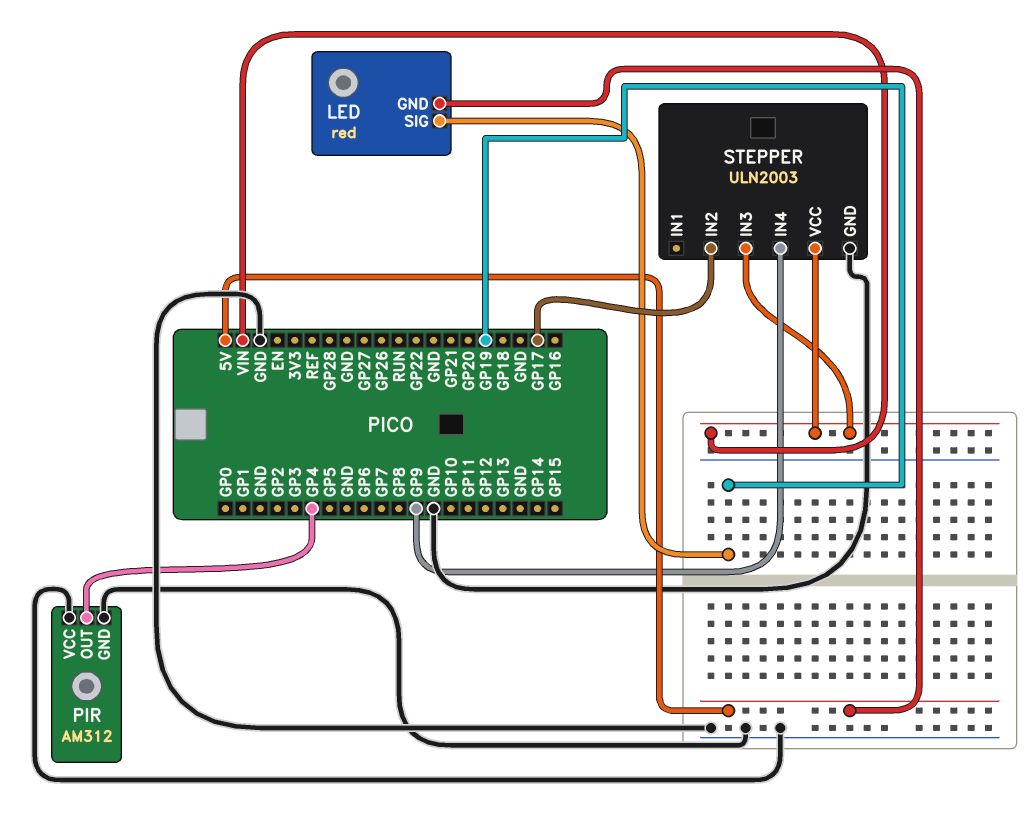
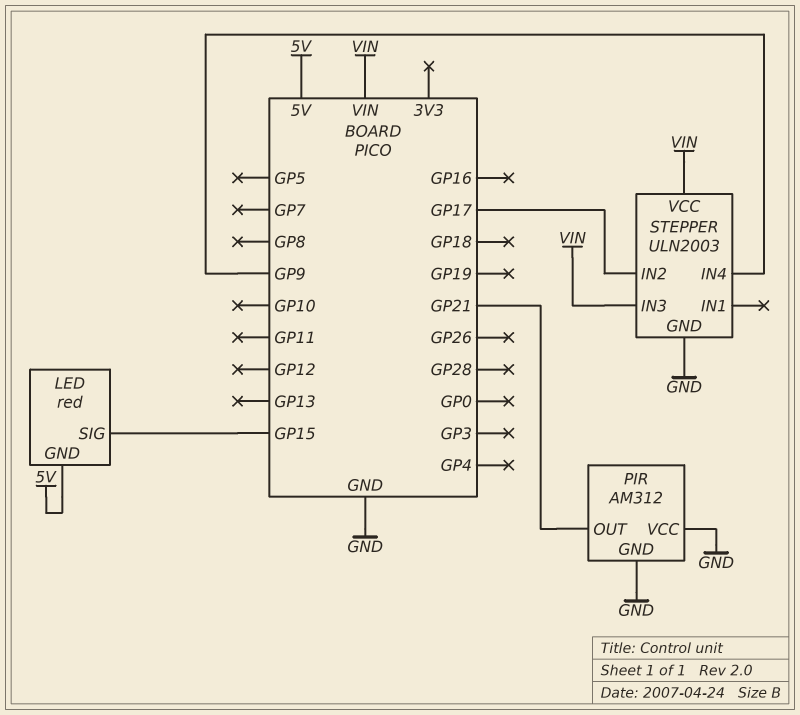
LED pin SIG: GP19 -> GP15
PIR pin OUT: GP4 -> GP21

